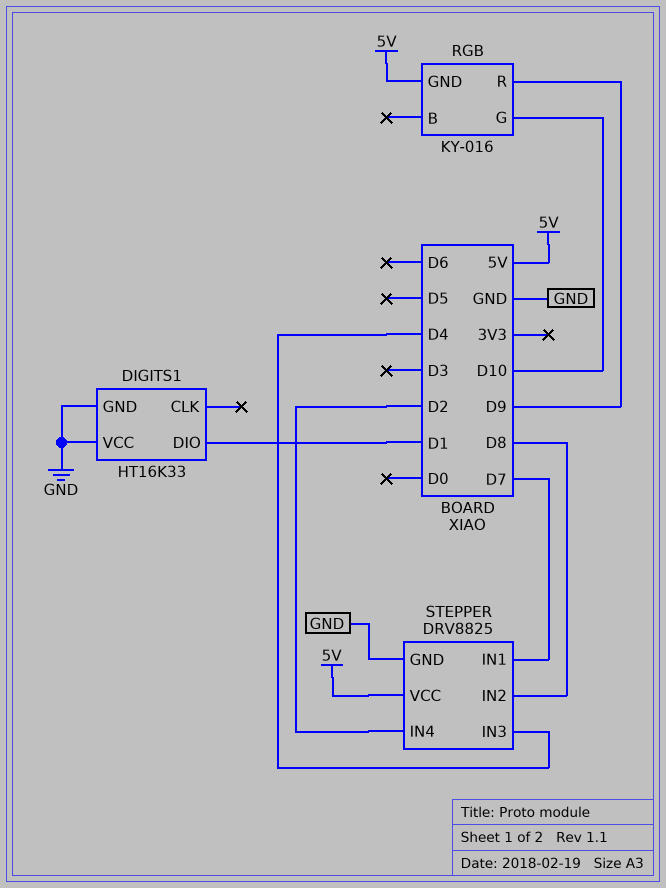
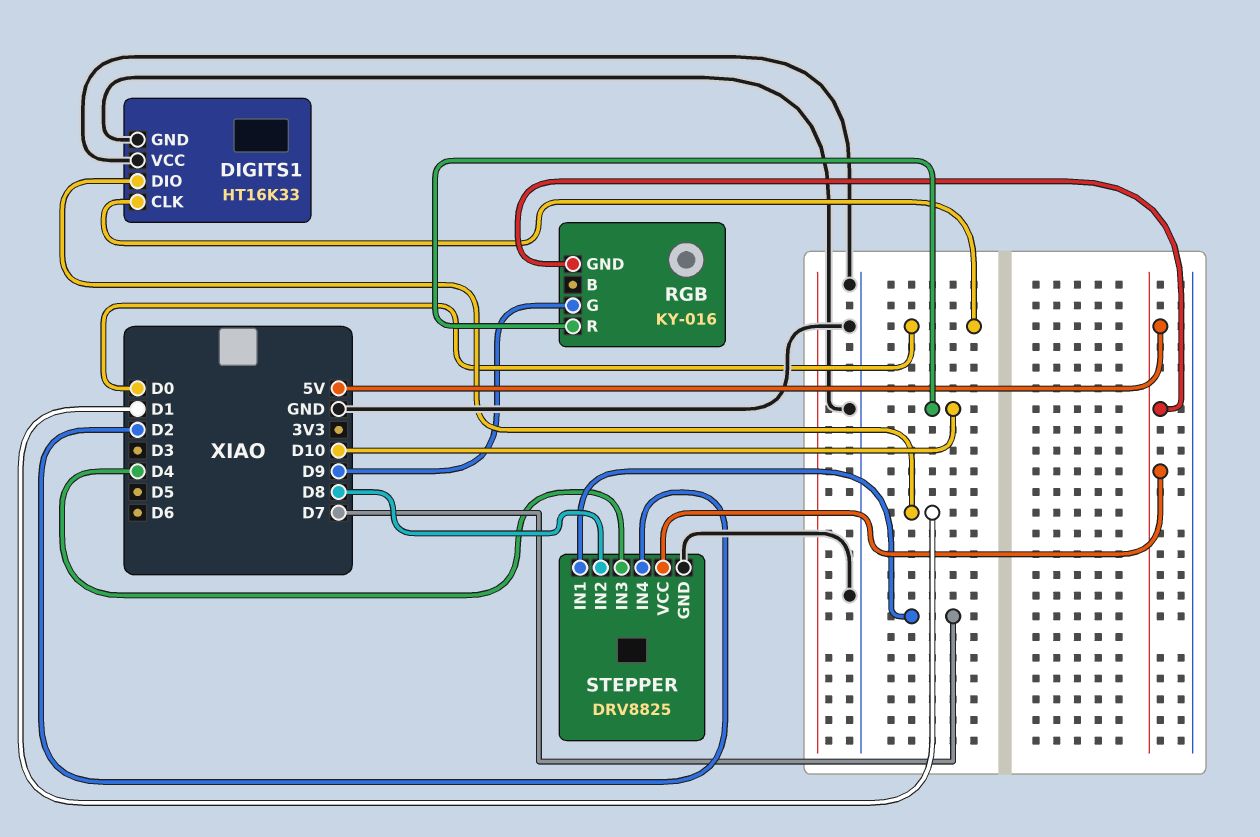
DIGITS1 pin CLK: none -> D0
RGB pin G: D10 -> D9
RGB pin R: D9 -> D10

